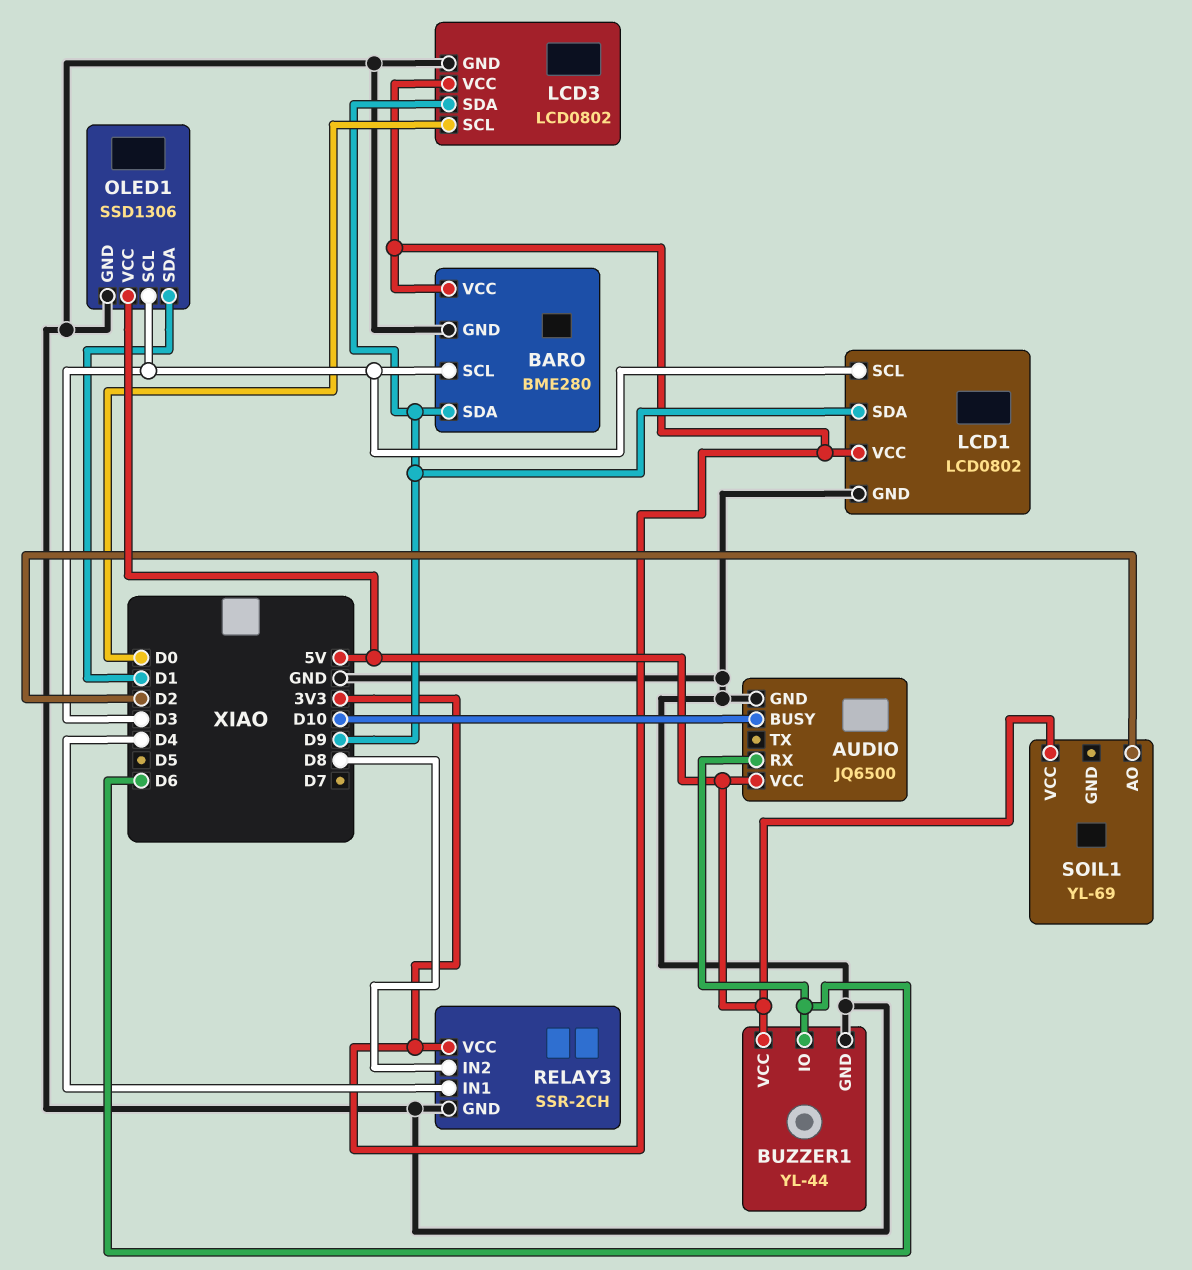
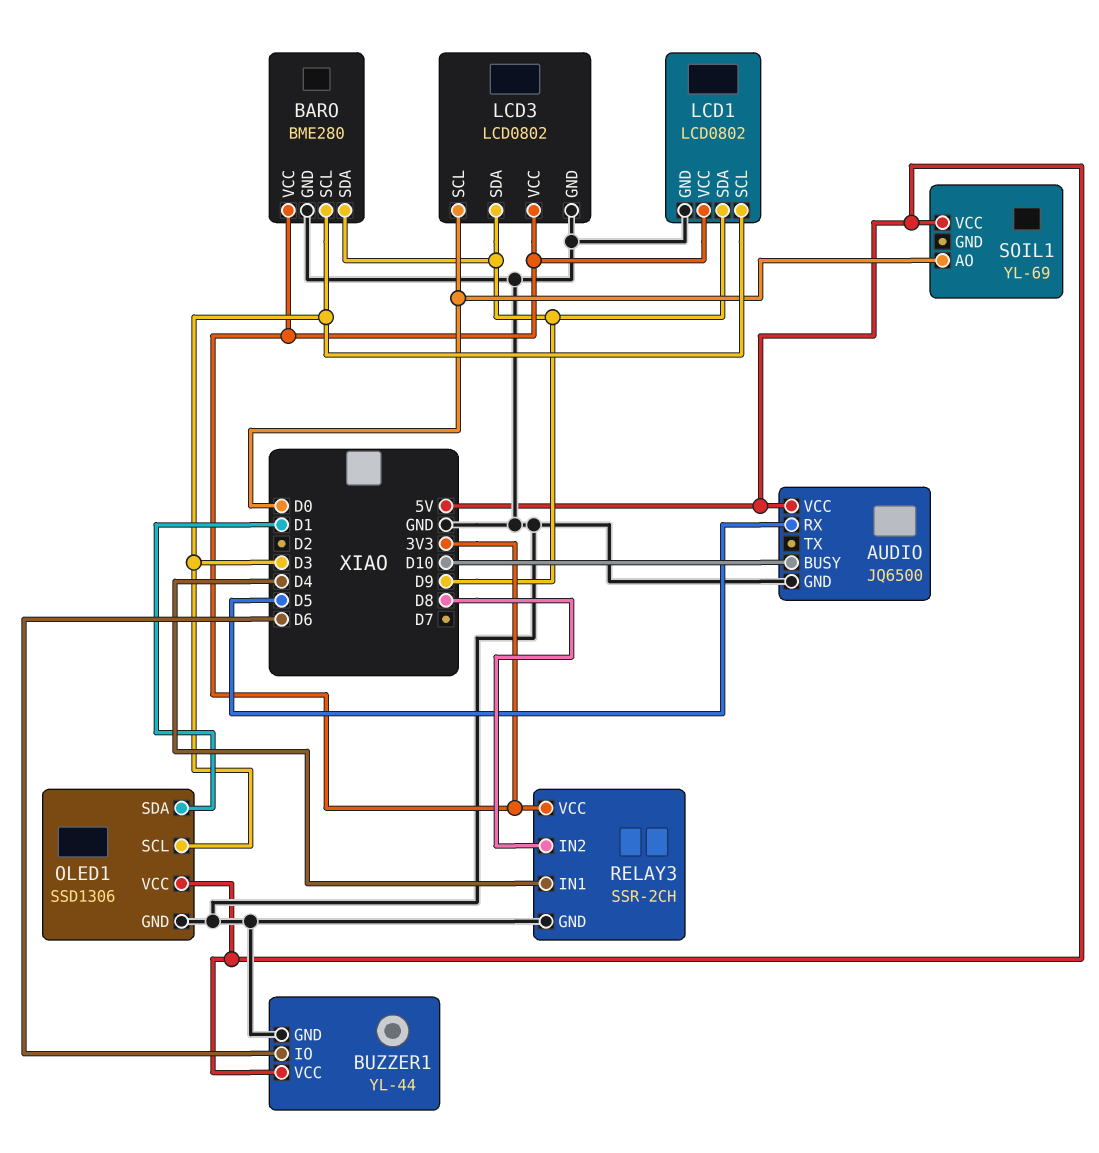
AUDIO pin RX: D6 -> D5
SOIL1 pin AO: D2 -> D0

